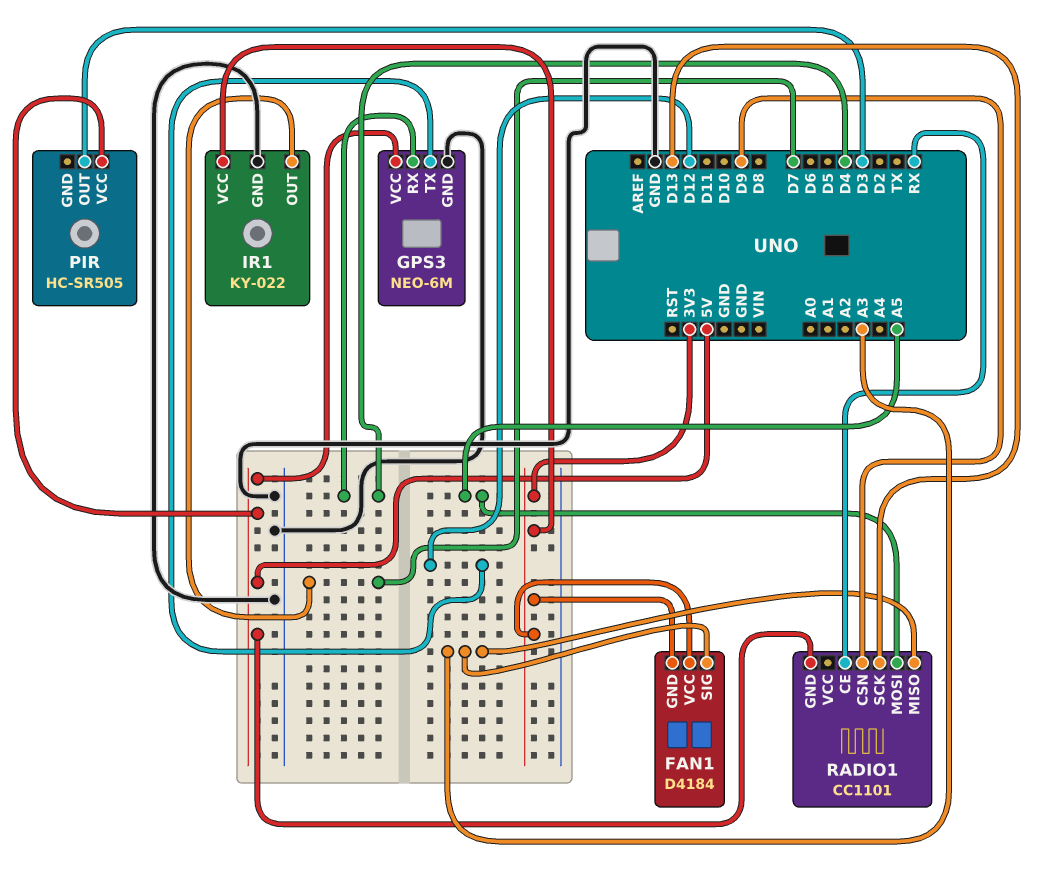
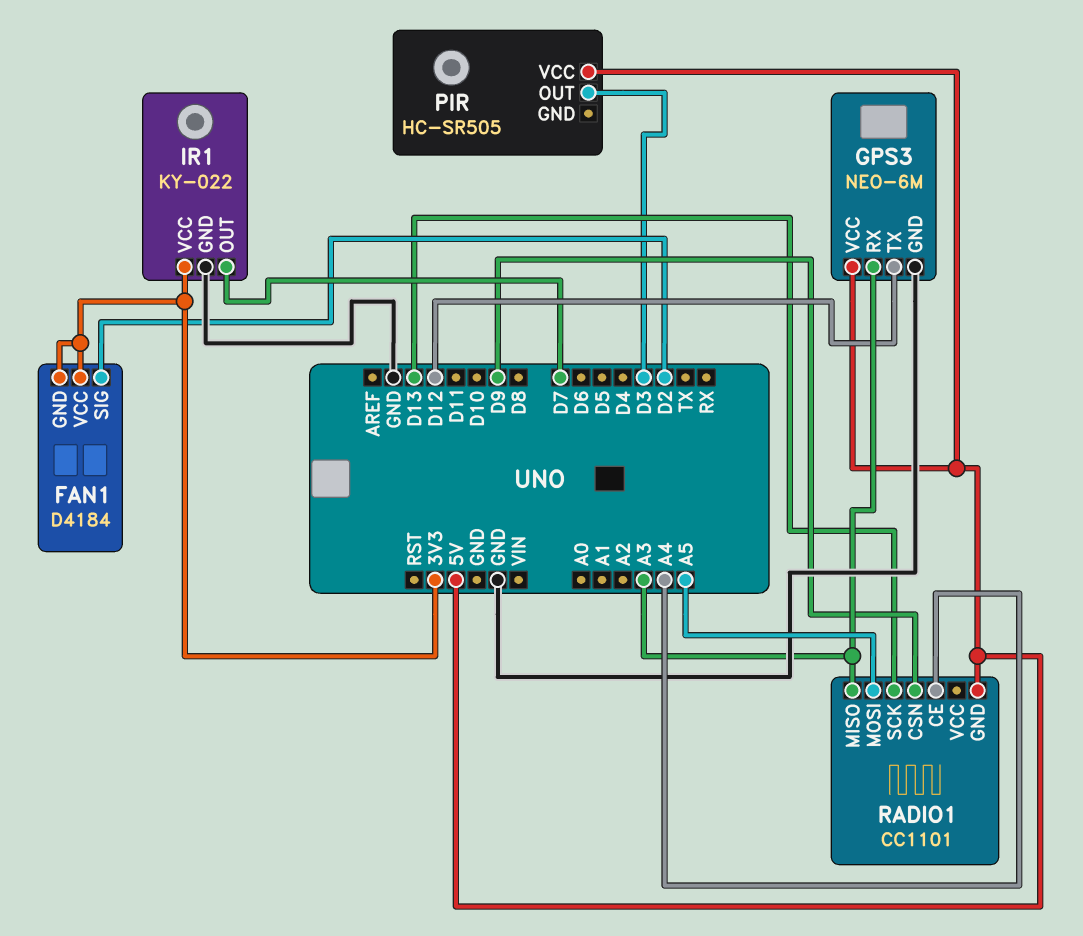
FAN1 pin SIG: A3 -> D2
GPS3 pin RX: D4 -> A3
RADIO1 pin CE: RX -> A4

